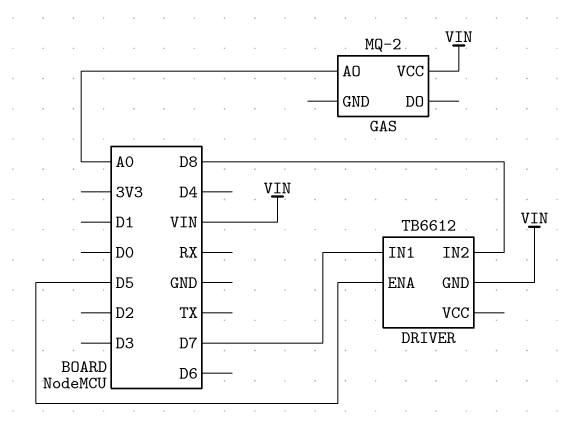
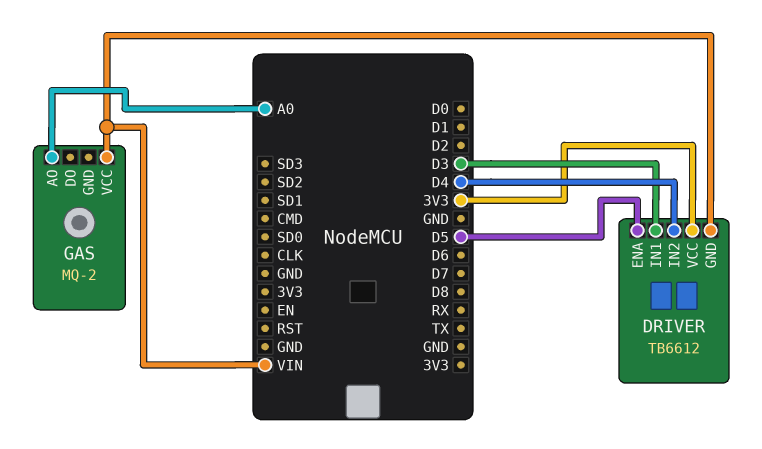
DRIVER pin IN1: D7 -> D3
DRIVER pin IN2: D8 -> D4
DRIVER pin VCC: none -> 3V3

